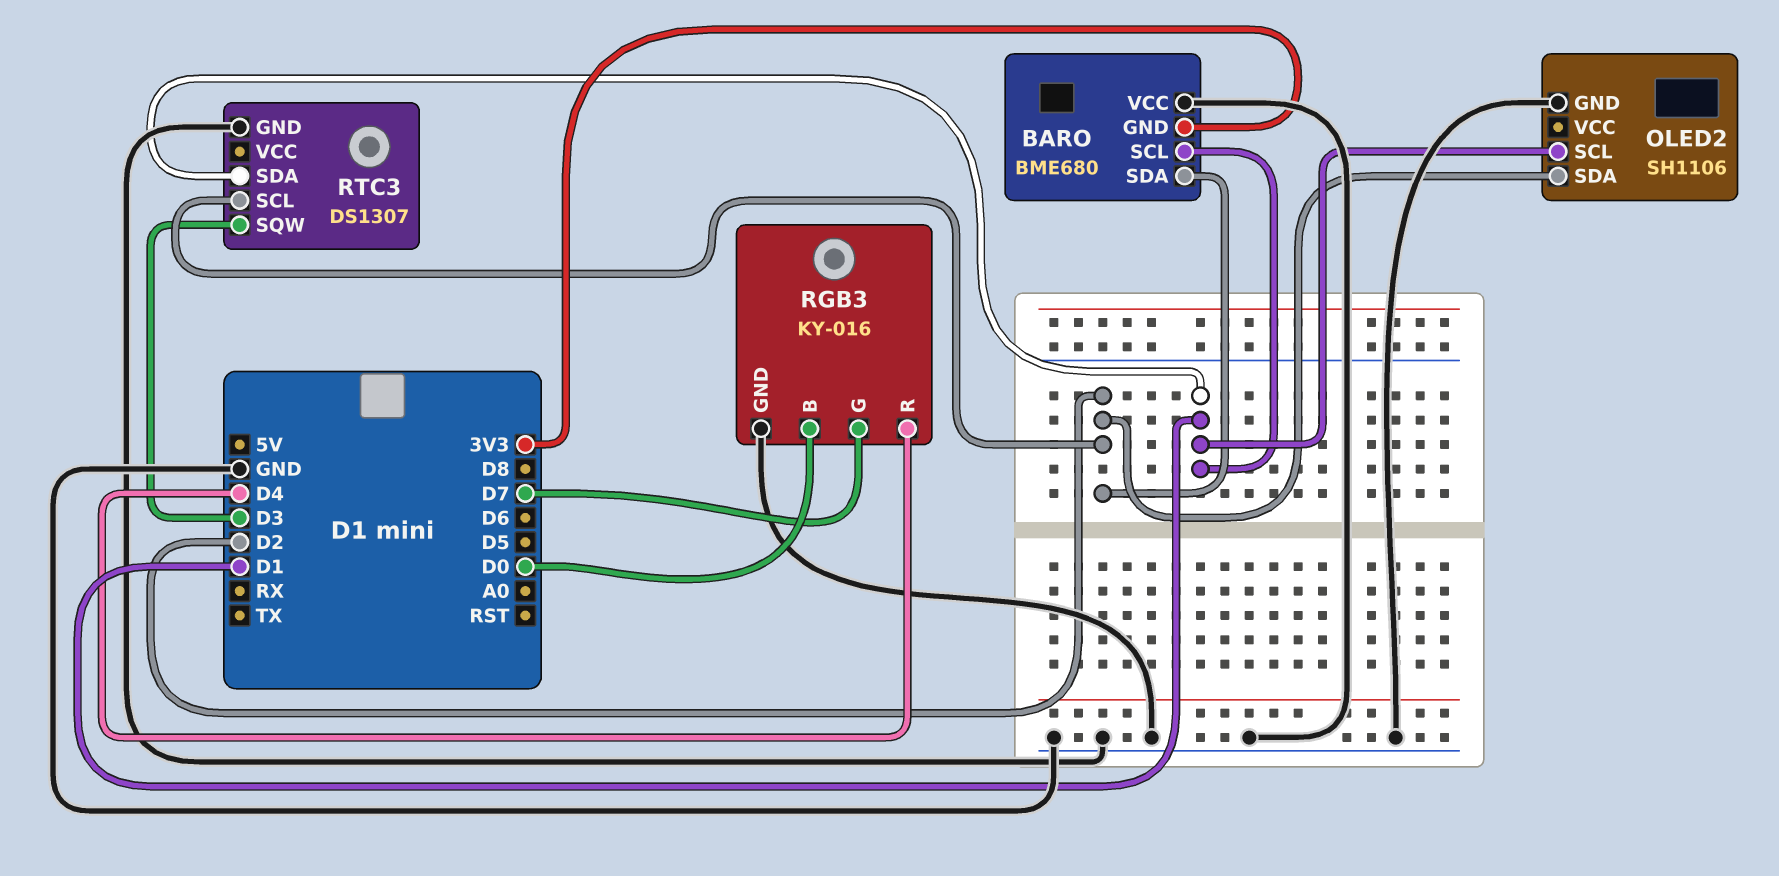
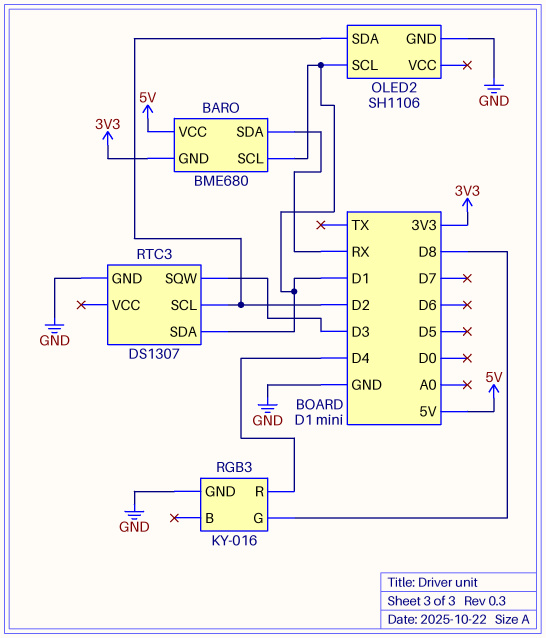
BARO pin SDA: D2 -> RX
BARO pin VCC: GND -> 5V
RGB3 pin B: D0 -> none
RGB3 pin G: D7 -> D8

